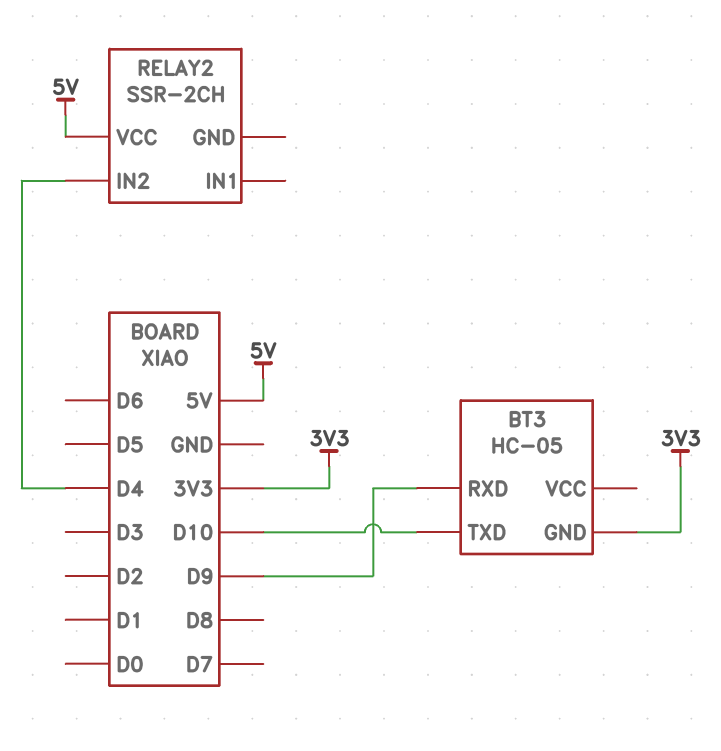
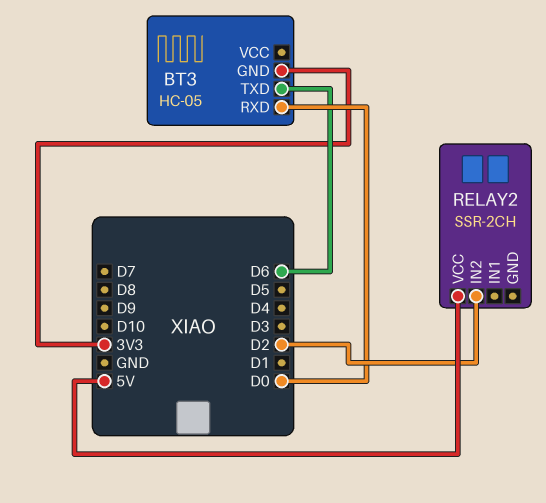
BT3 pin RXD: D9 -> D0
BT3 pin TXD: D10 -> D6
RELAY2 pin IN2: D4 -> D2

